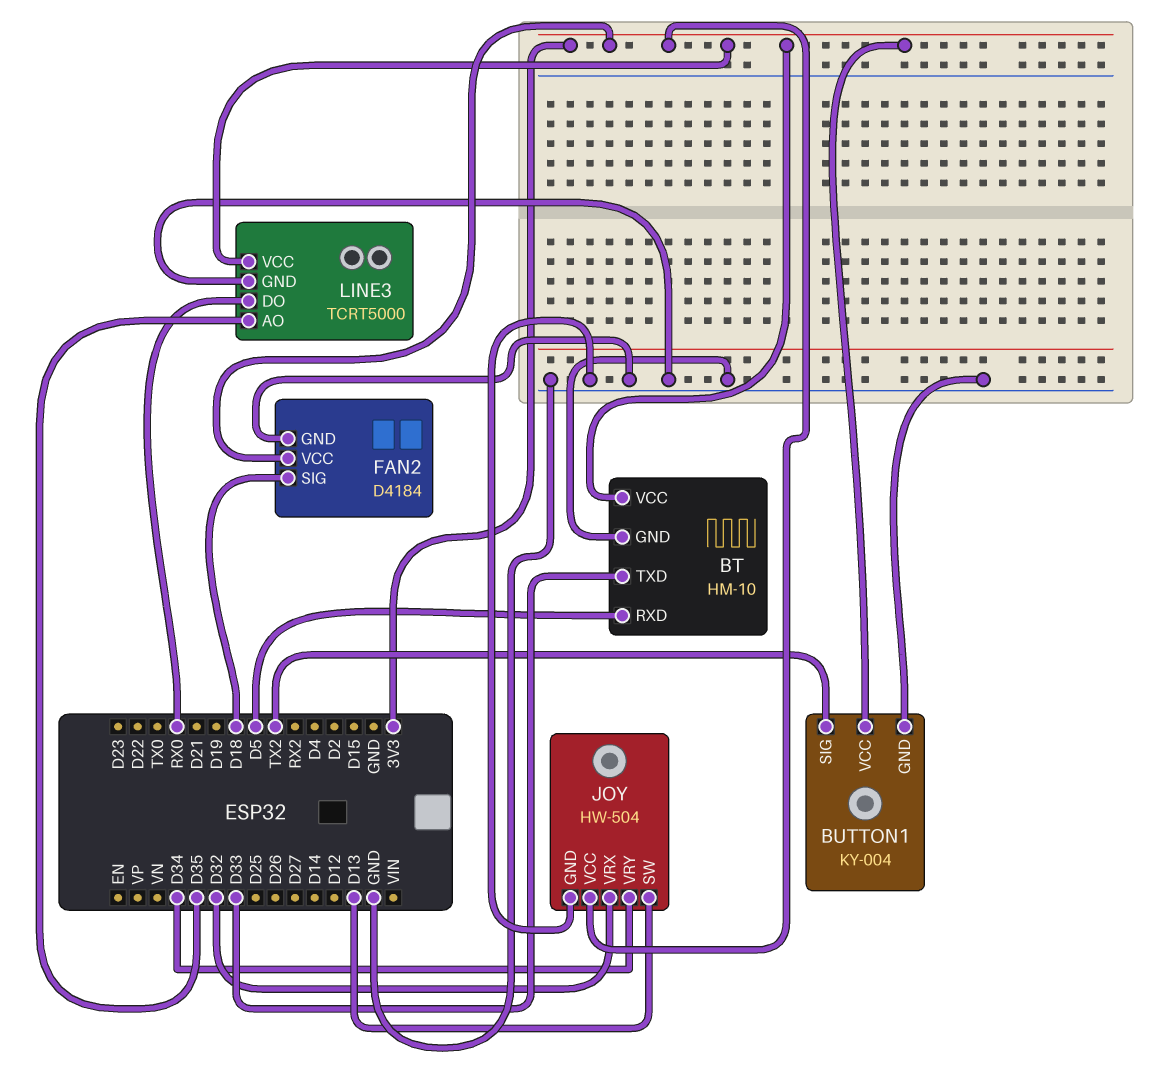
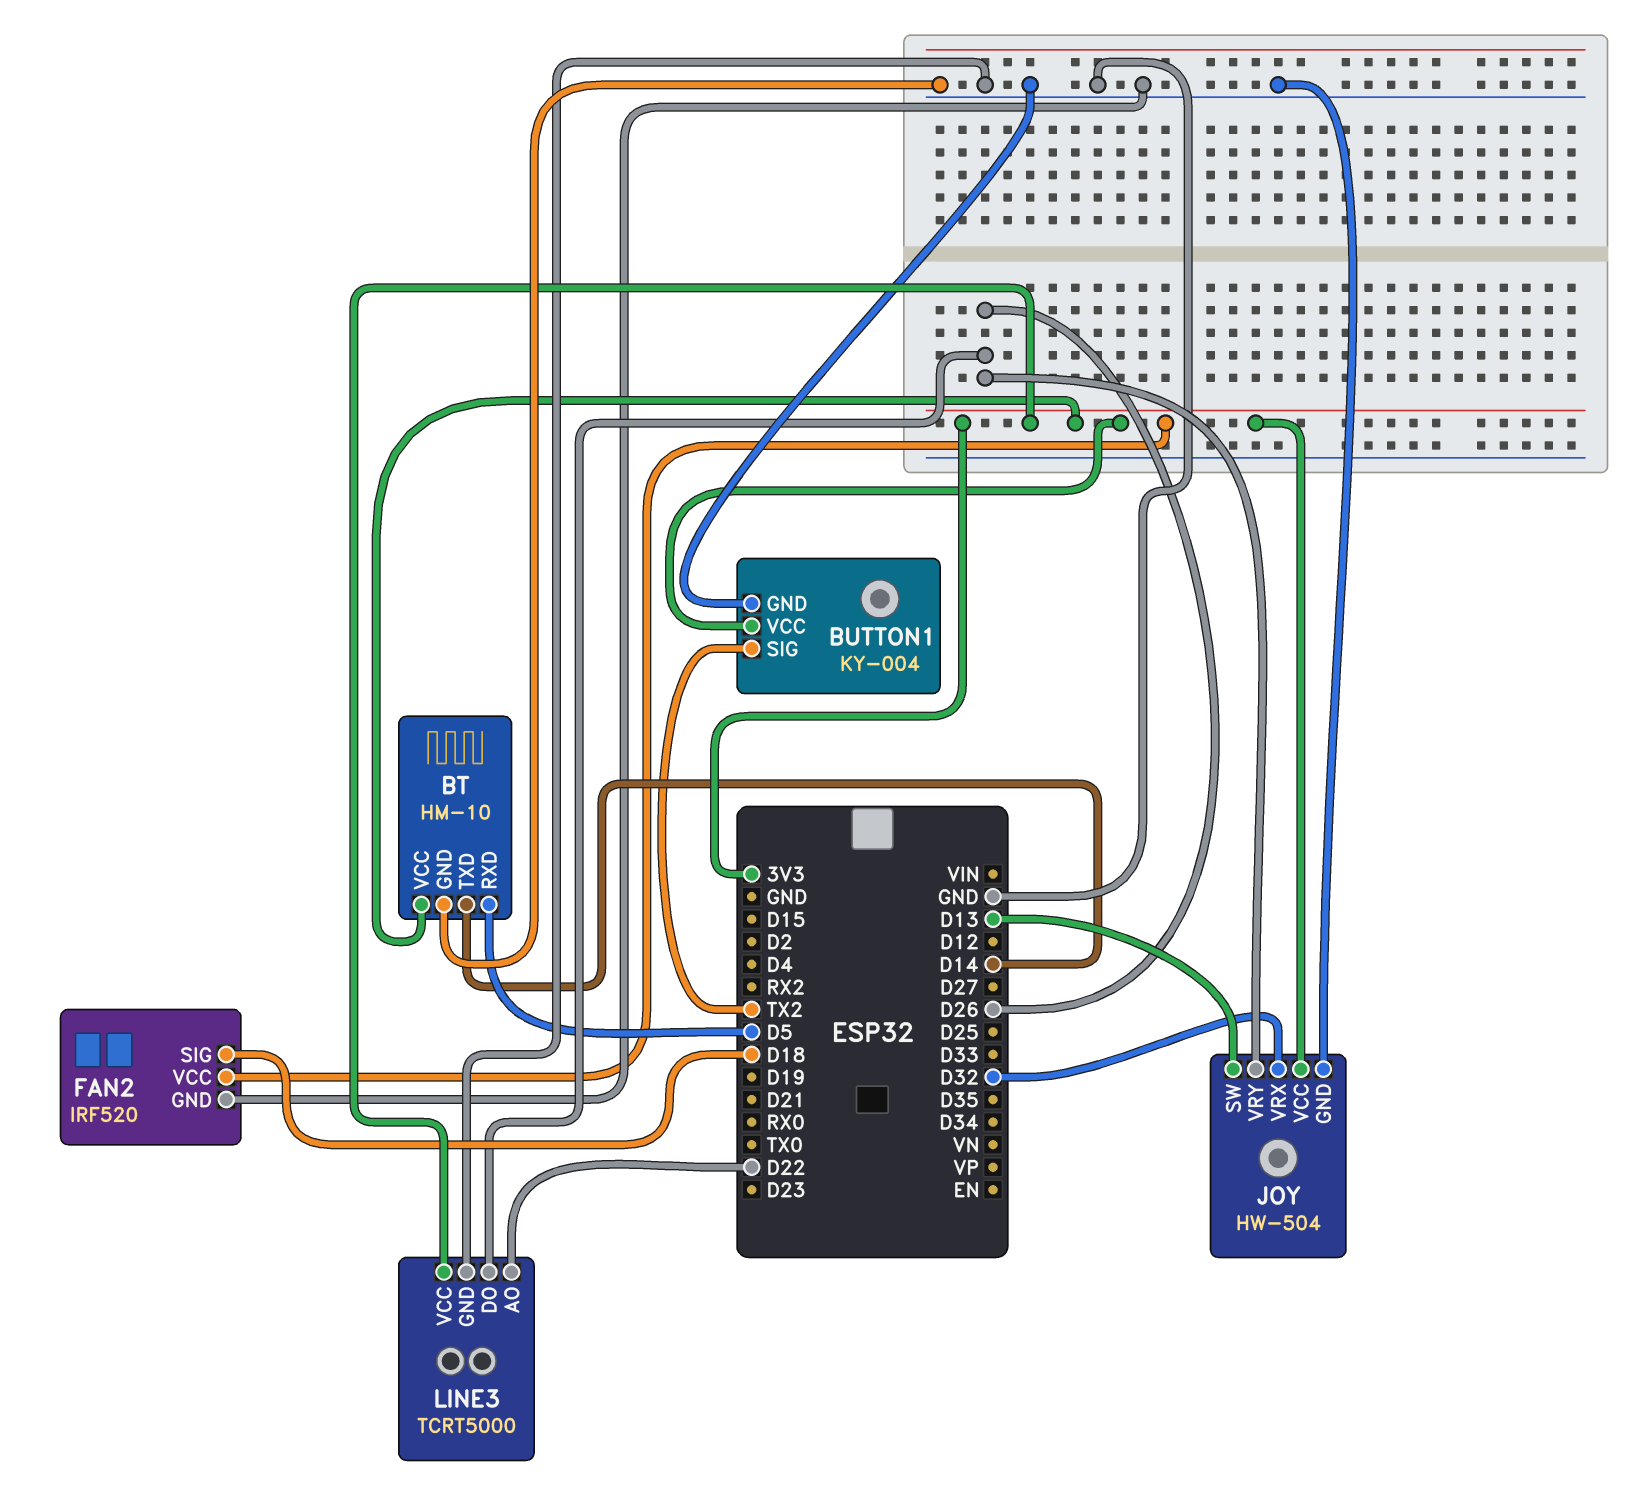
BT pin TXD: D33 -> D14
FAN2: D4184 -> IRF520
JOY pin VRY: D34 -> D26
LINE3 pin AO: D35 -> D22
LINE3 pin DO: RX0 -> D26

